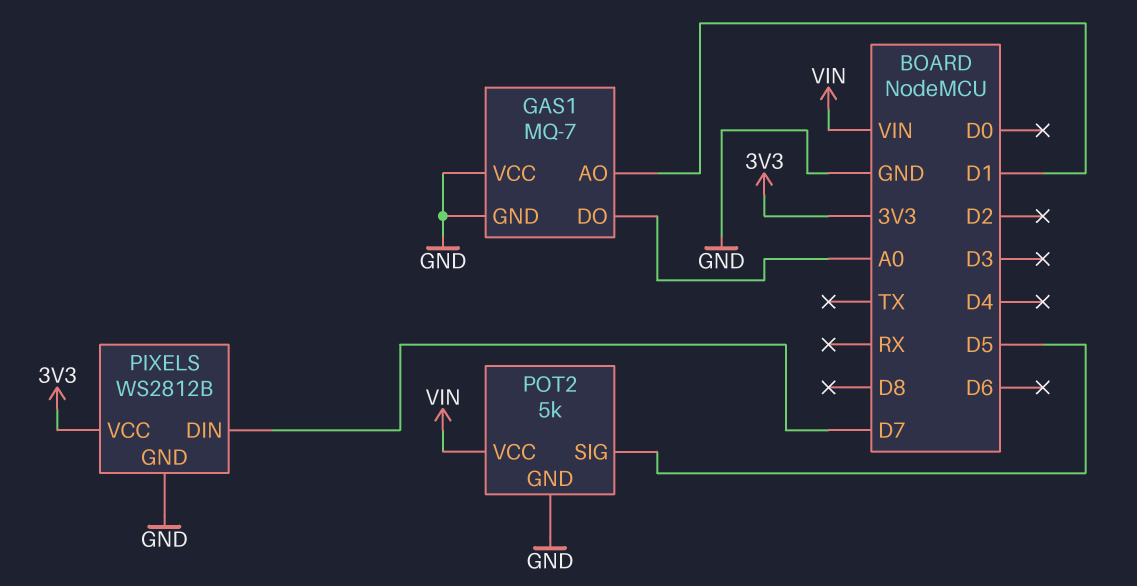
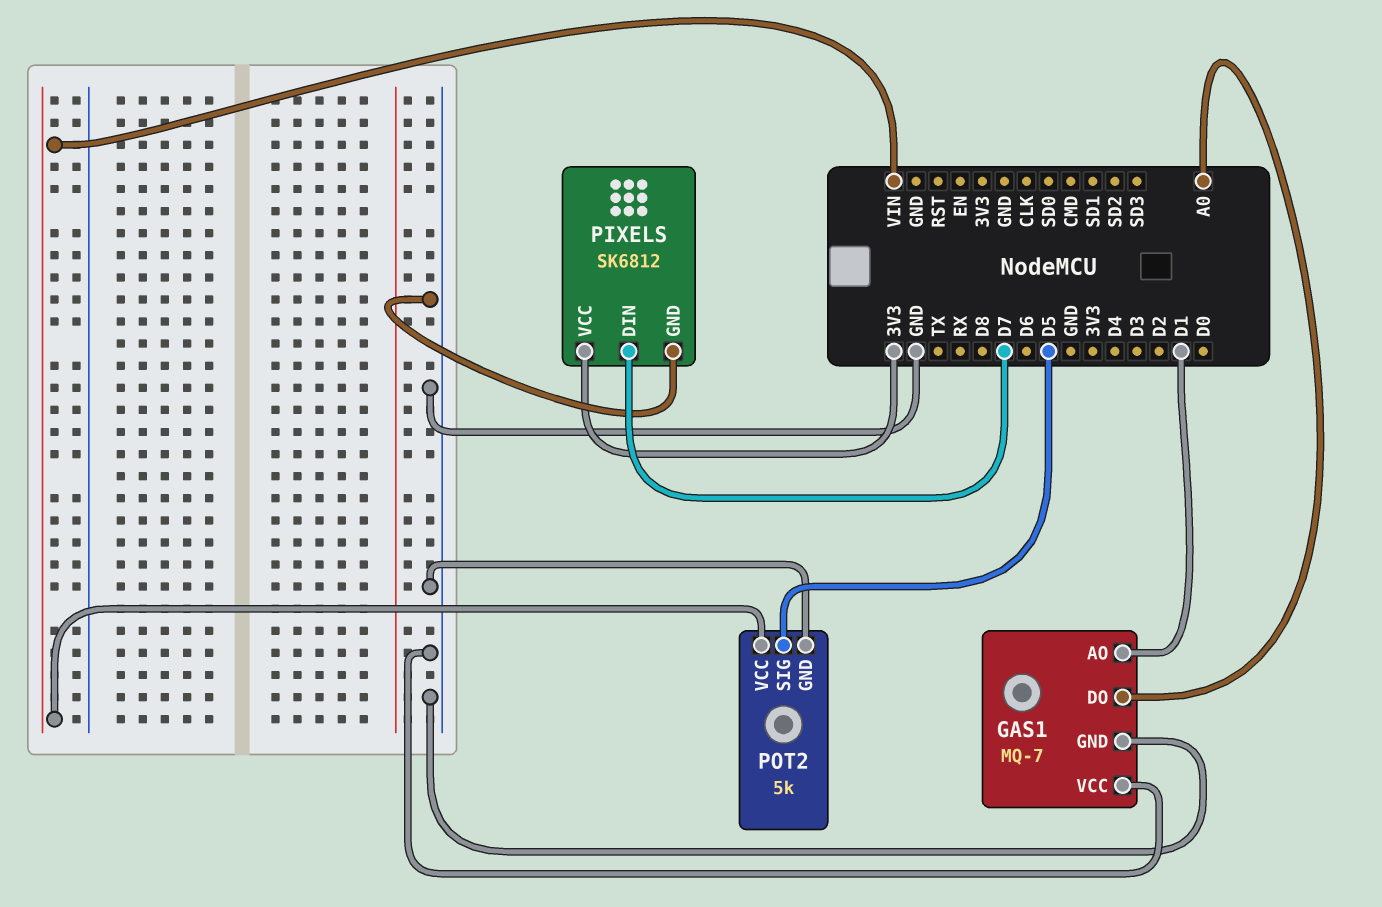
PIXELS: WS2812B -> SK6812

